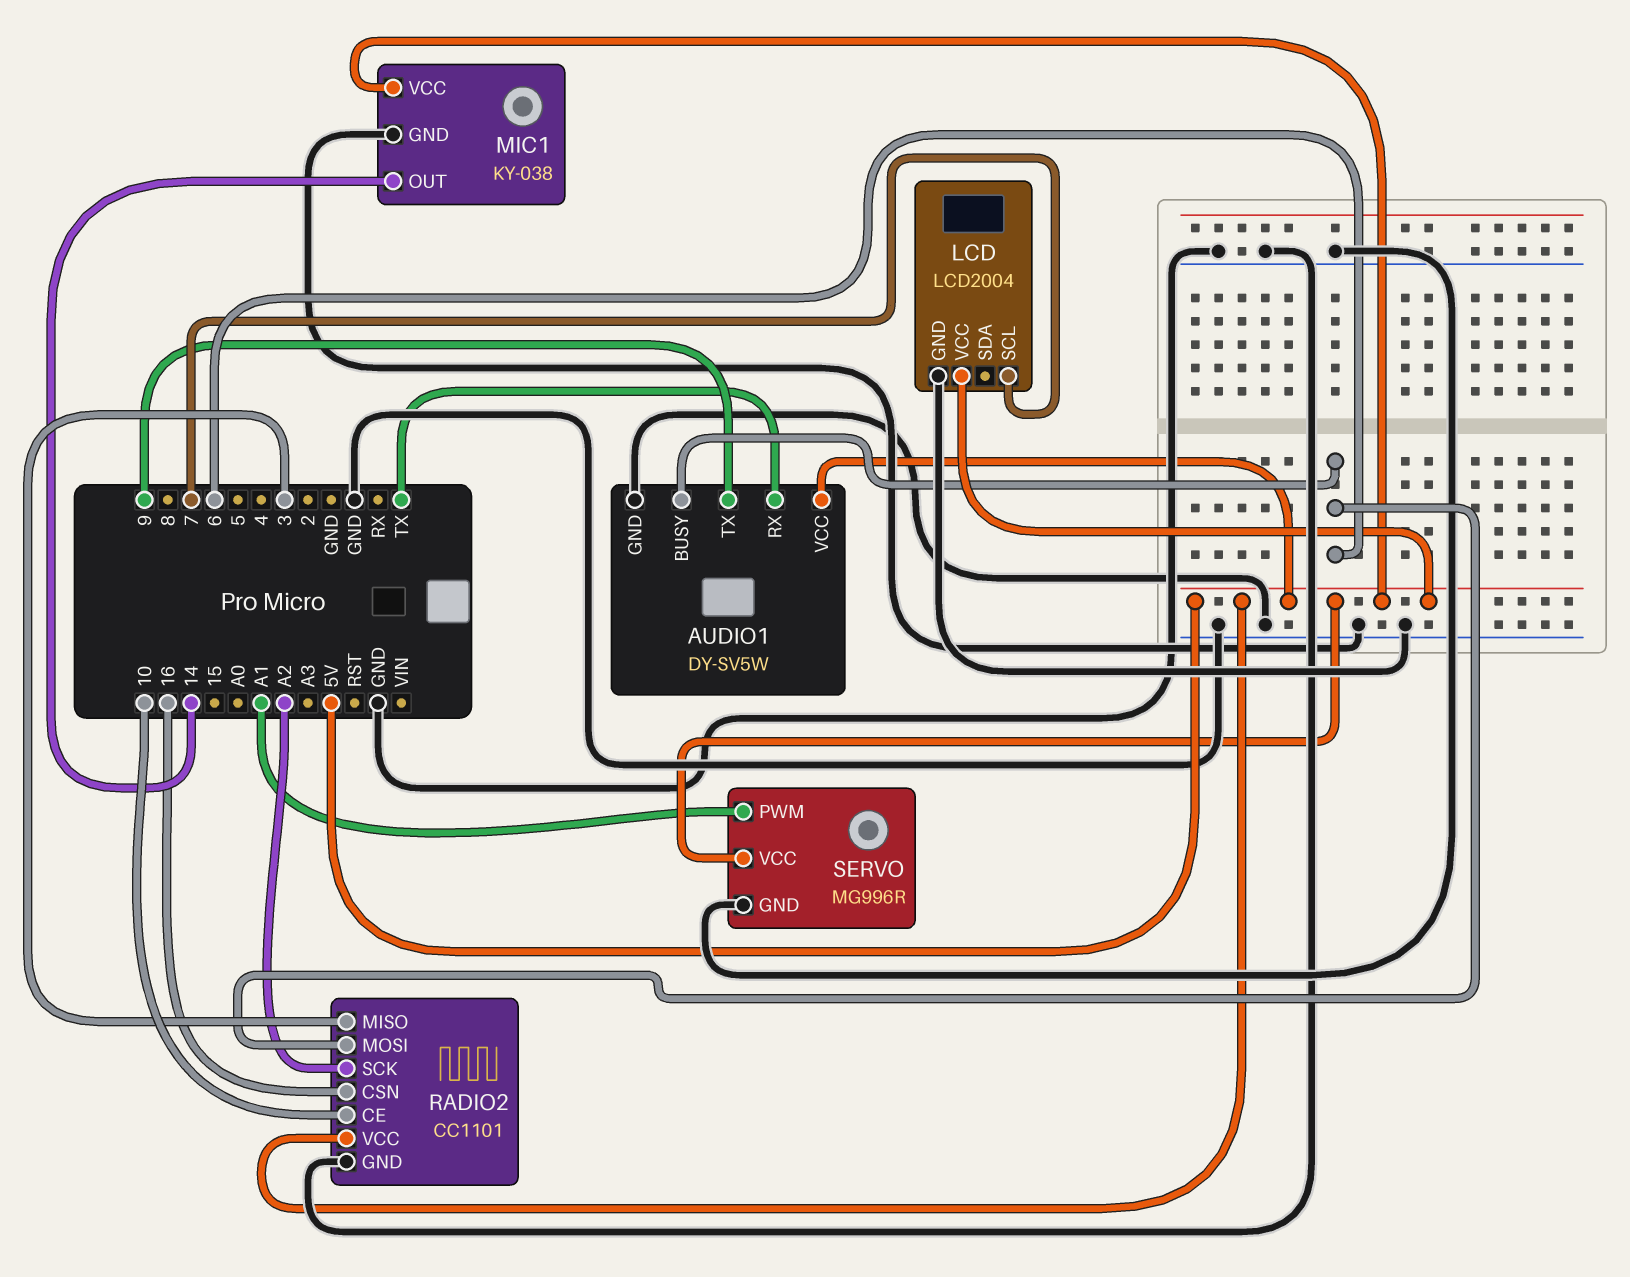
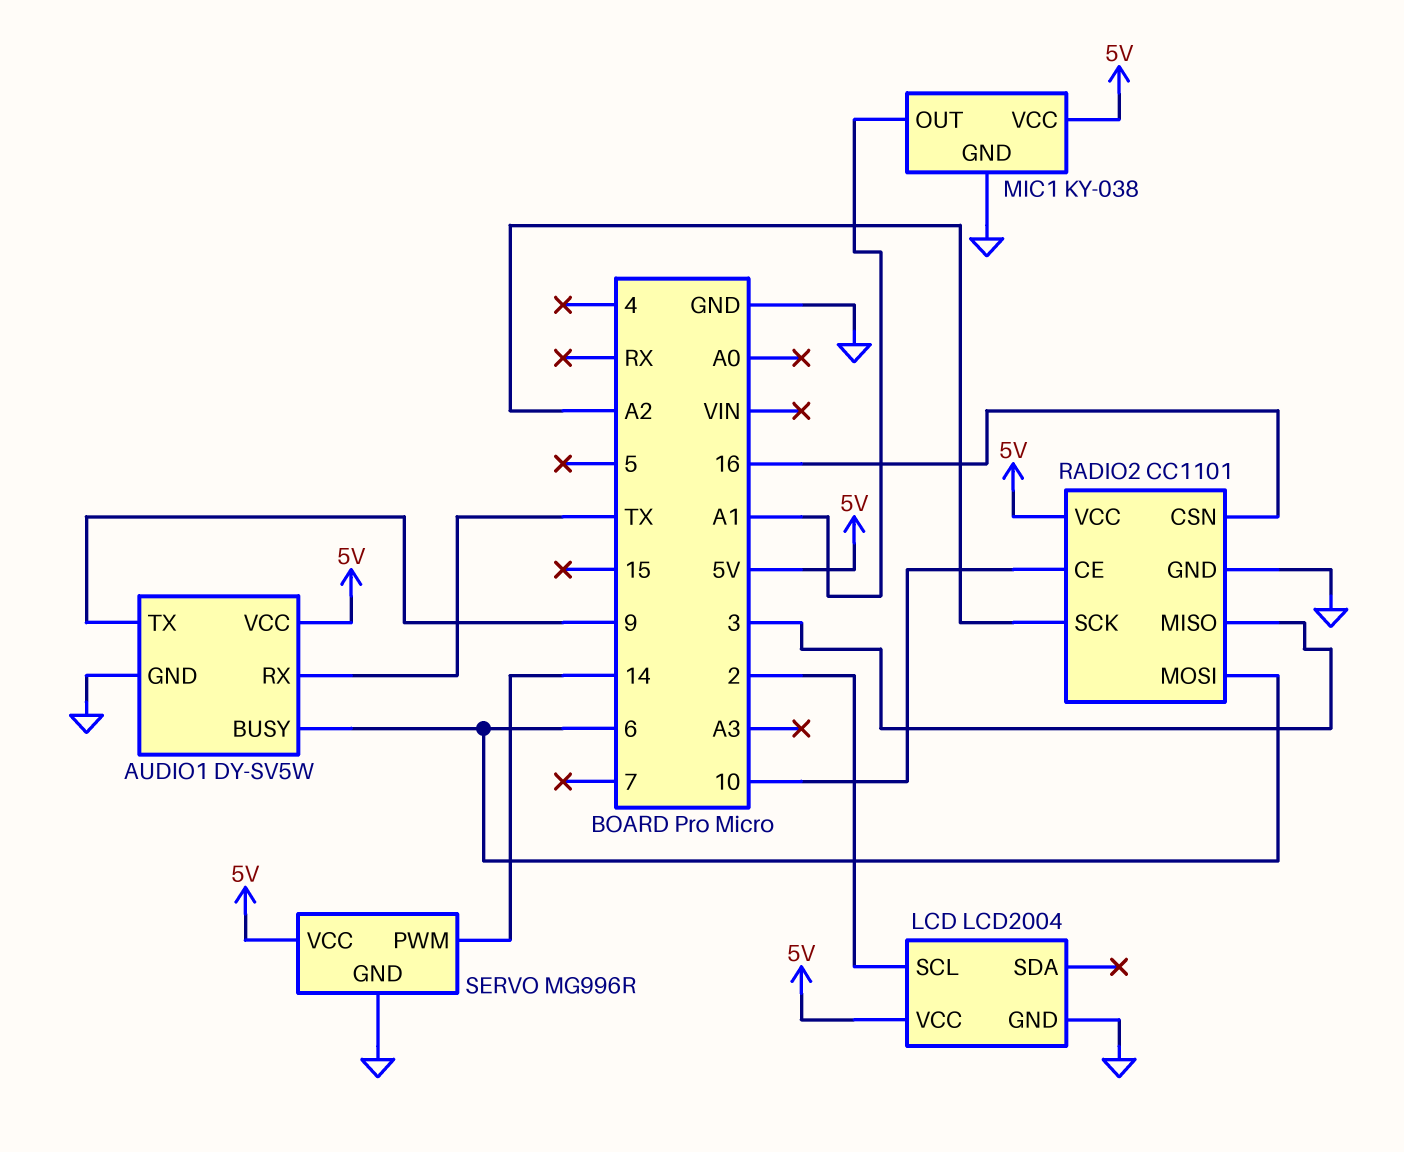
LCD pin SCL: 7 -> 2
MIC1 pin OUT: 14 -> A1
SERVO pin PWM: A1 -> 14

